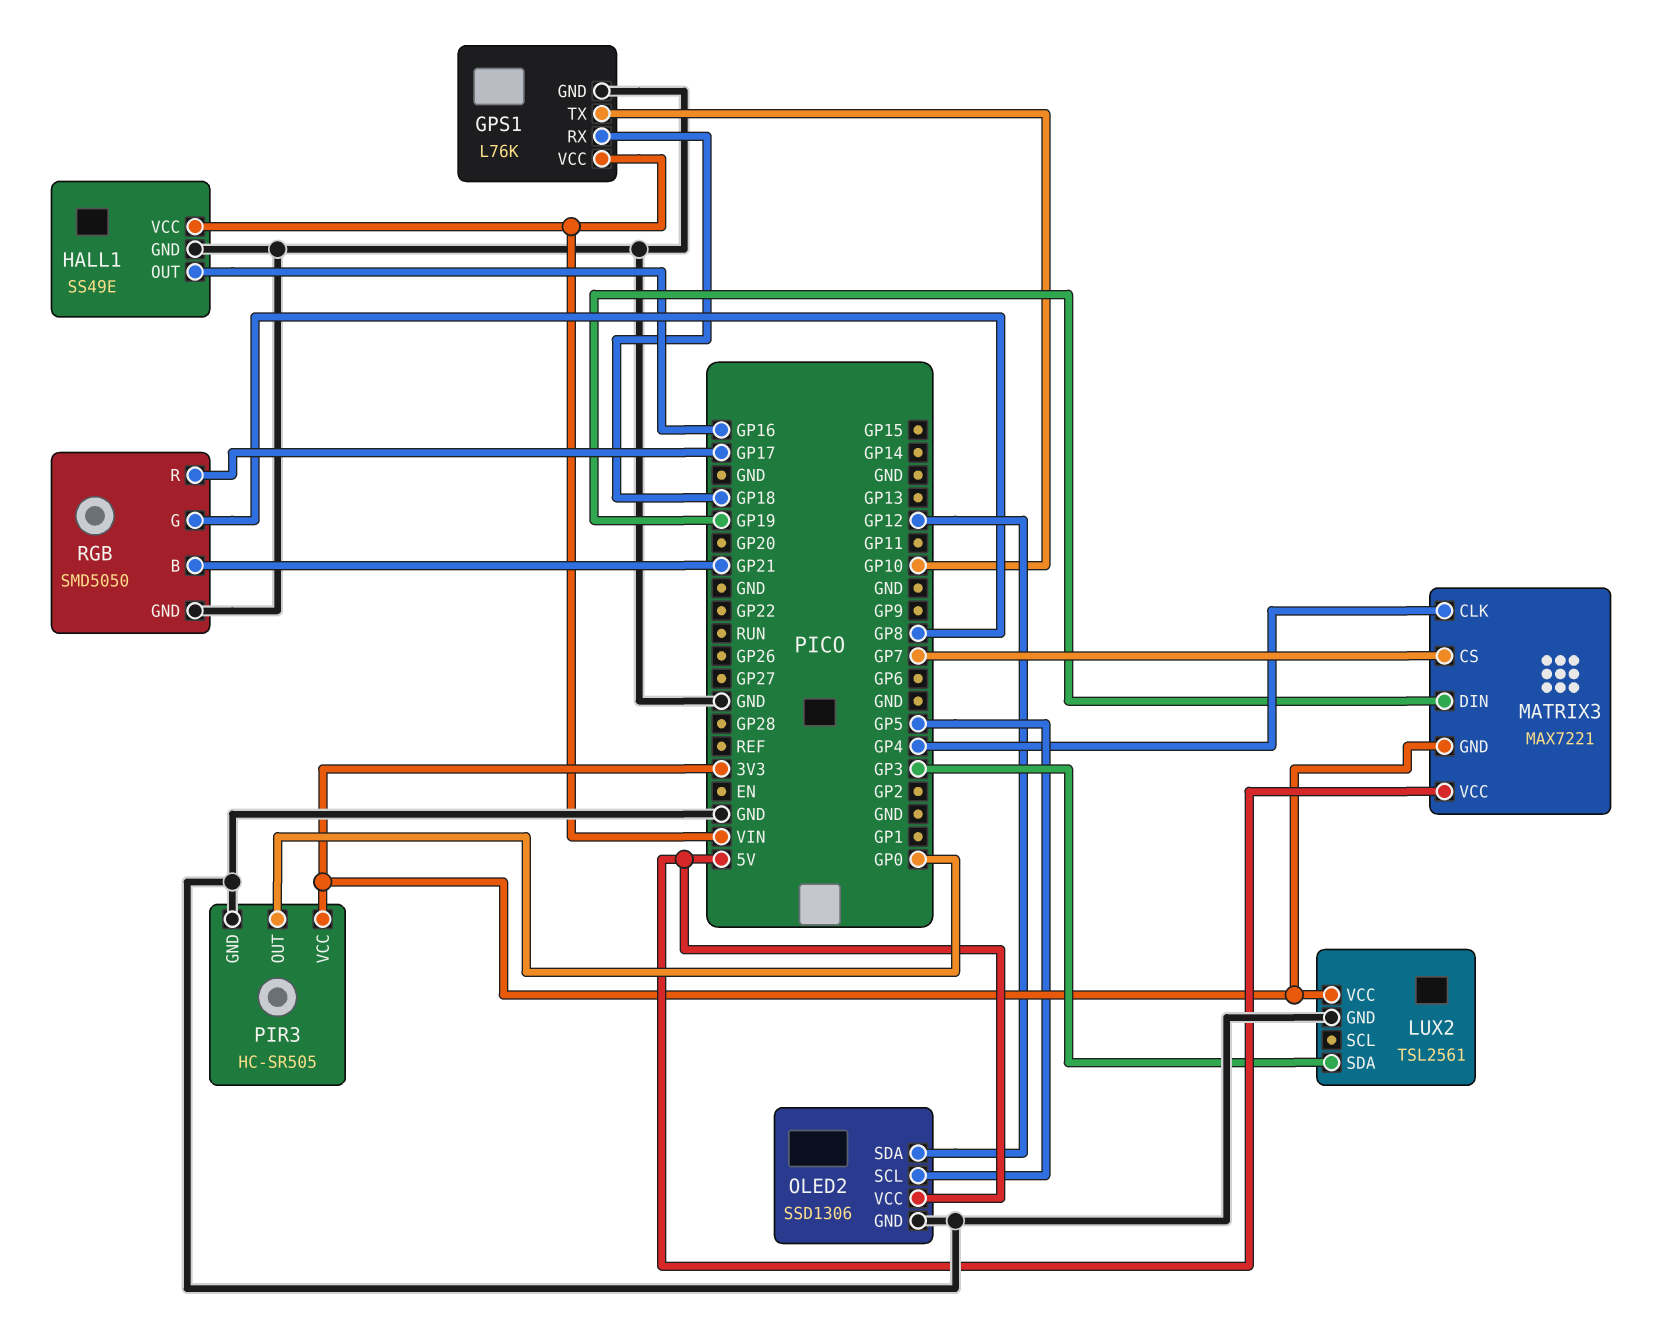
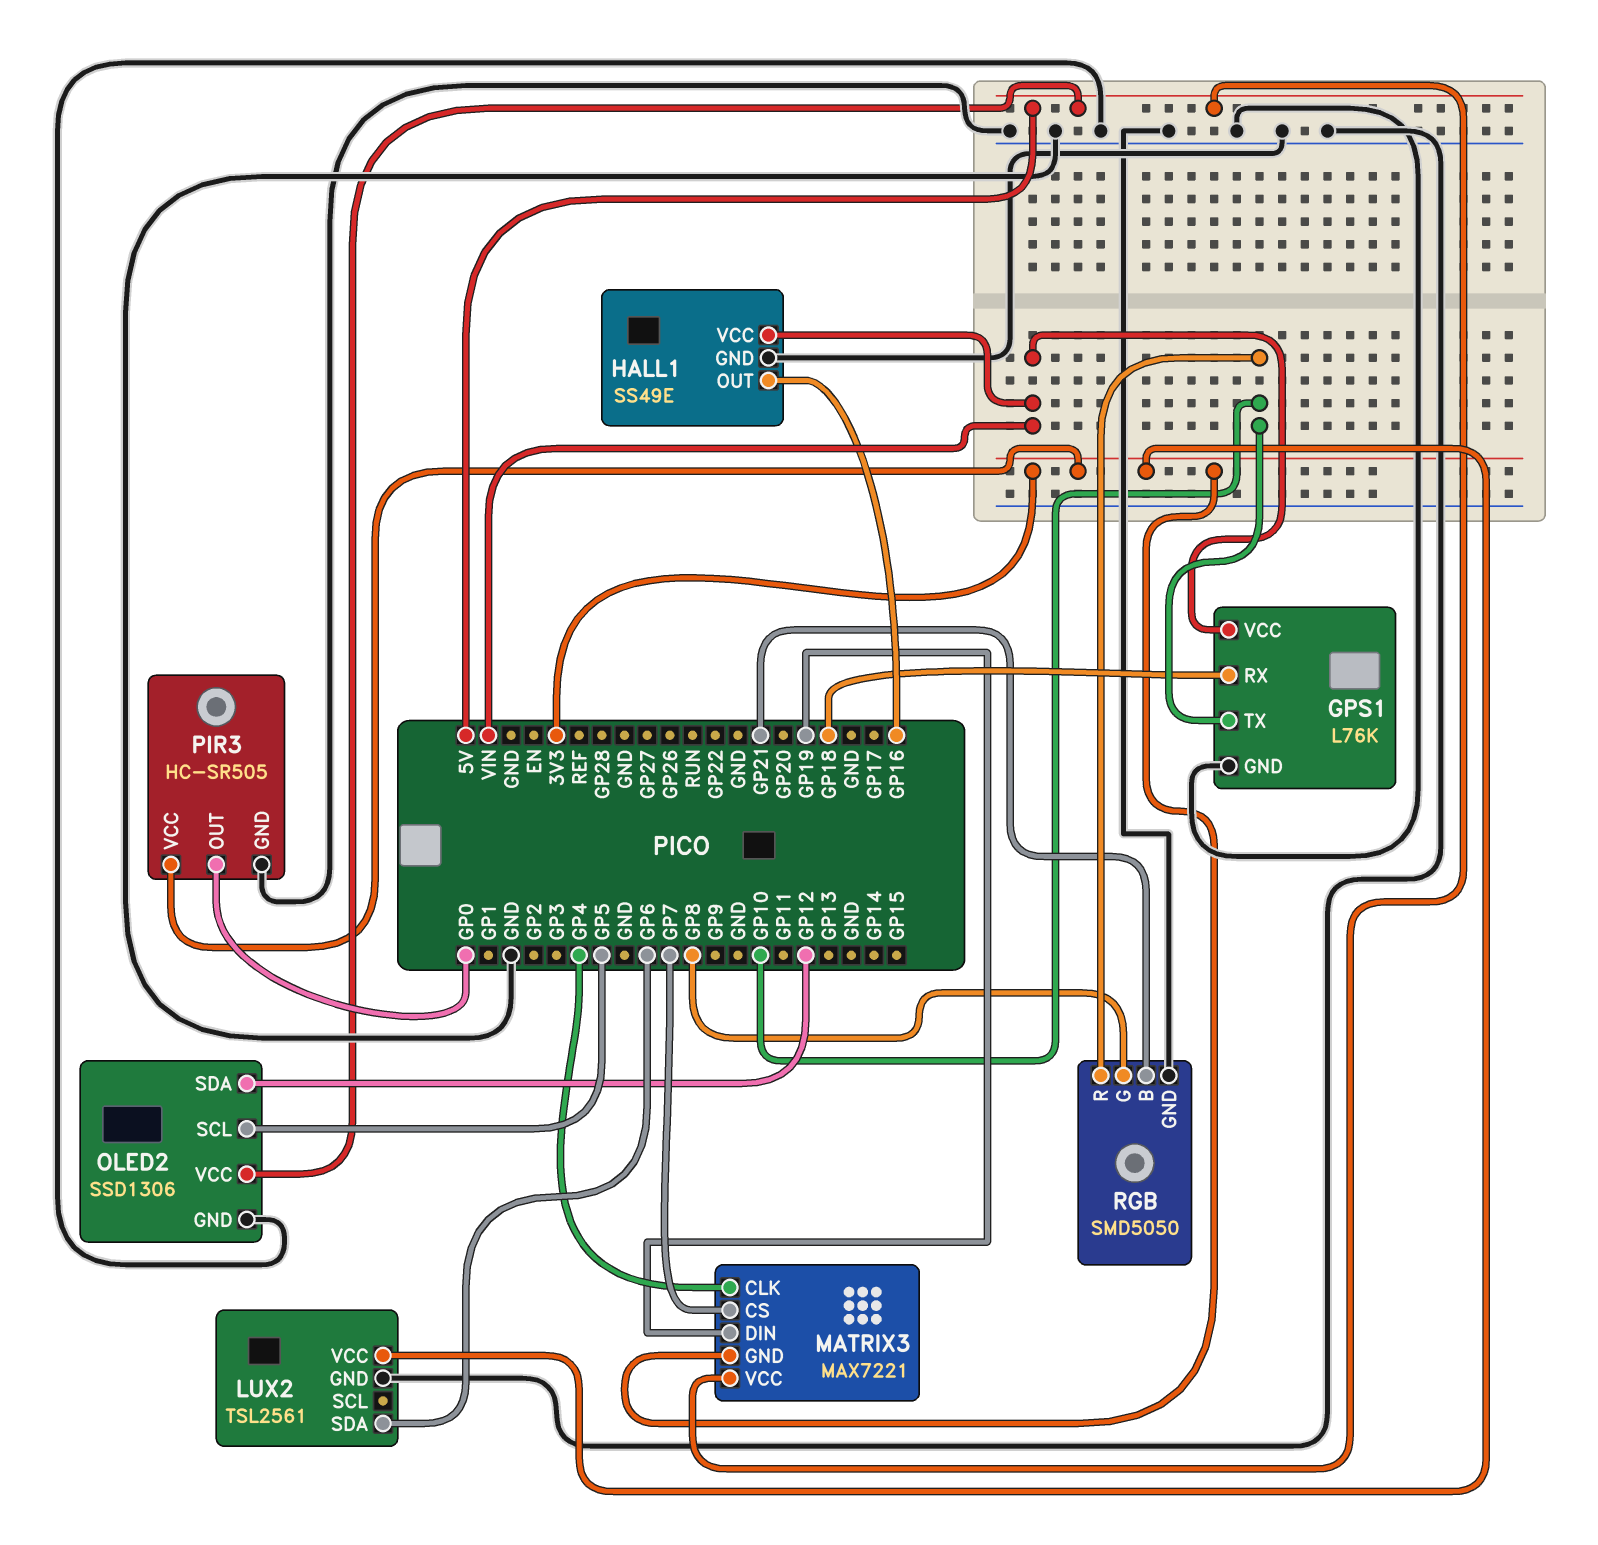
LUX2 pin SDA: GP3 -> GP6
RGB pin R: GP17 -> GP10

